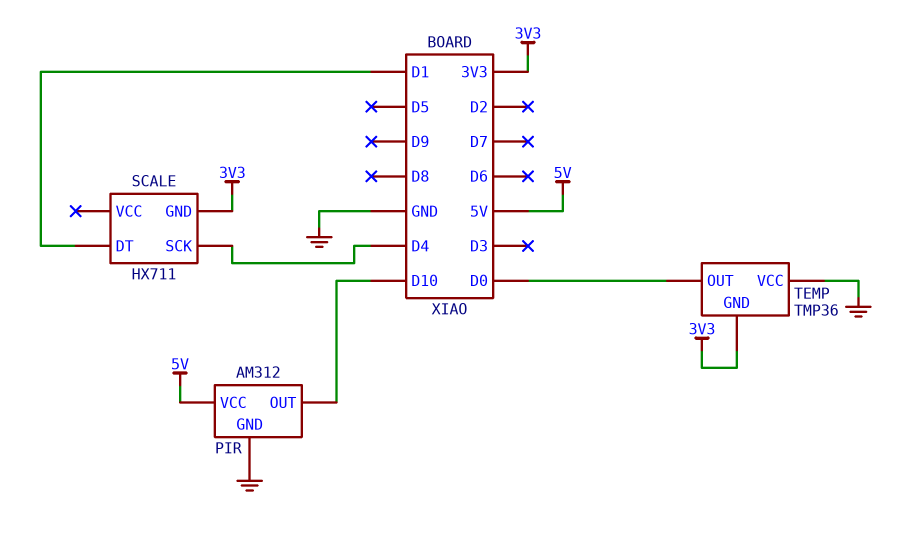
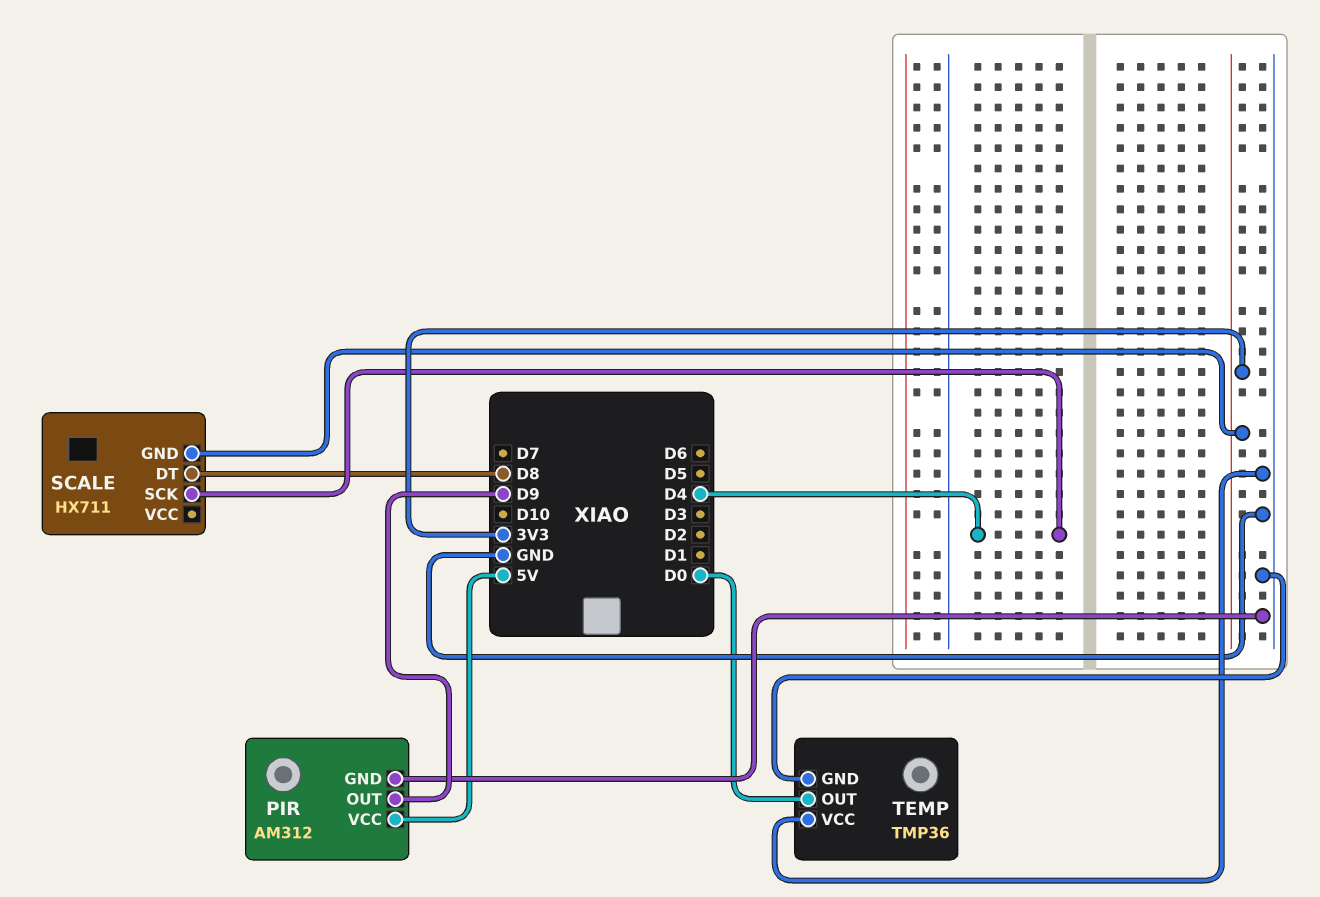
PIR pin OUT: D10 -> D9
SCALE pin DT: D1 -> D8
TEMP pin GND: 3V3 -> GND

